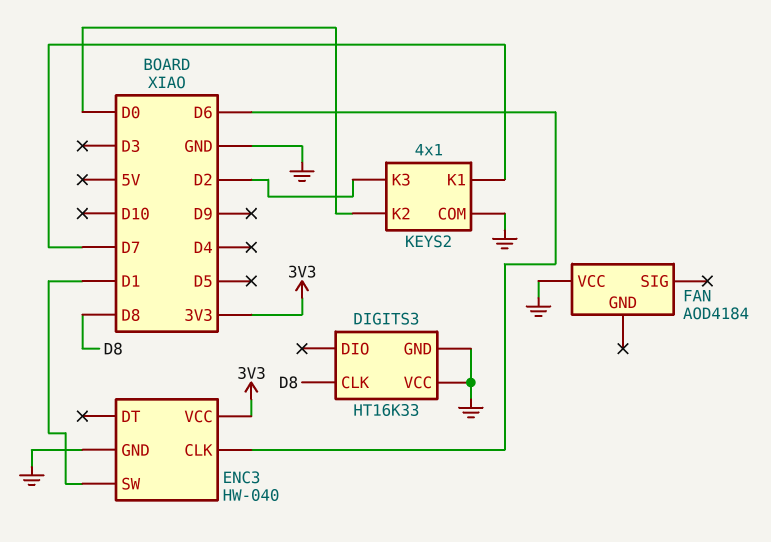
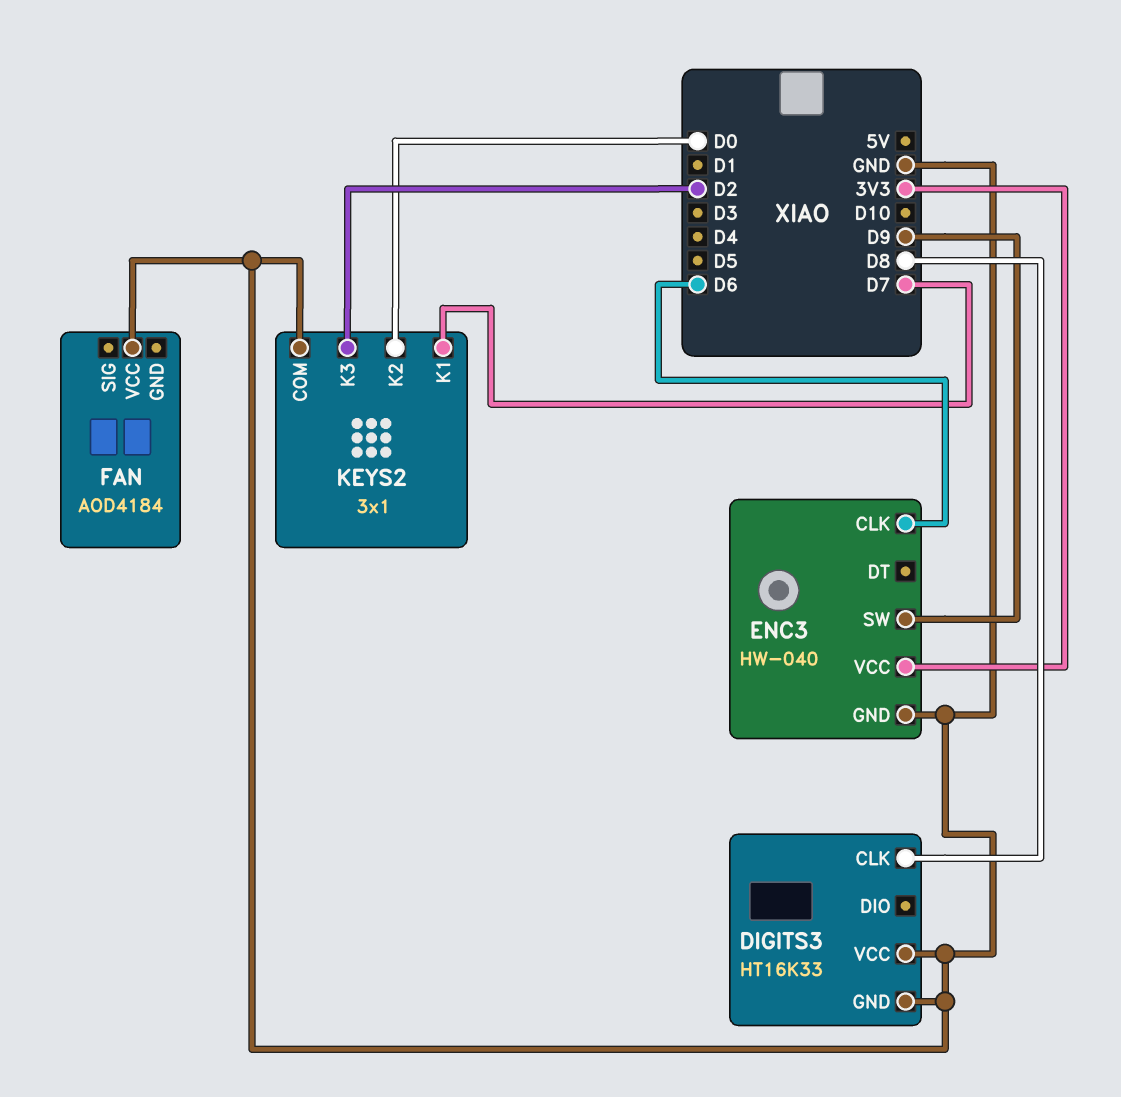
ENC3 pin SW: D1 -> D9
KEYS2: 4x1 -> 3x1

